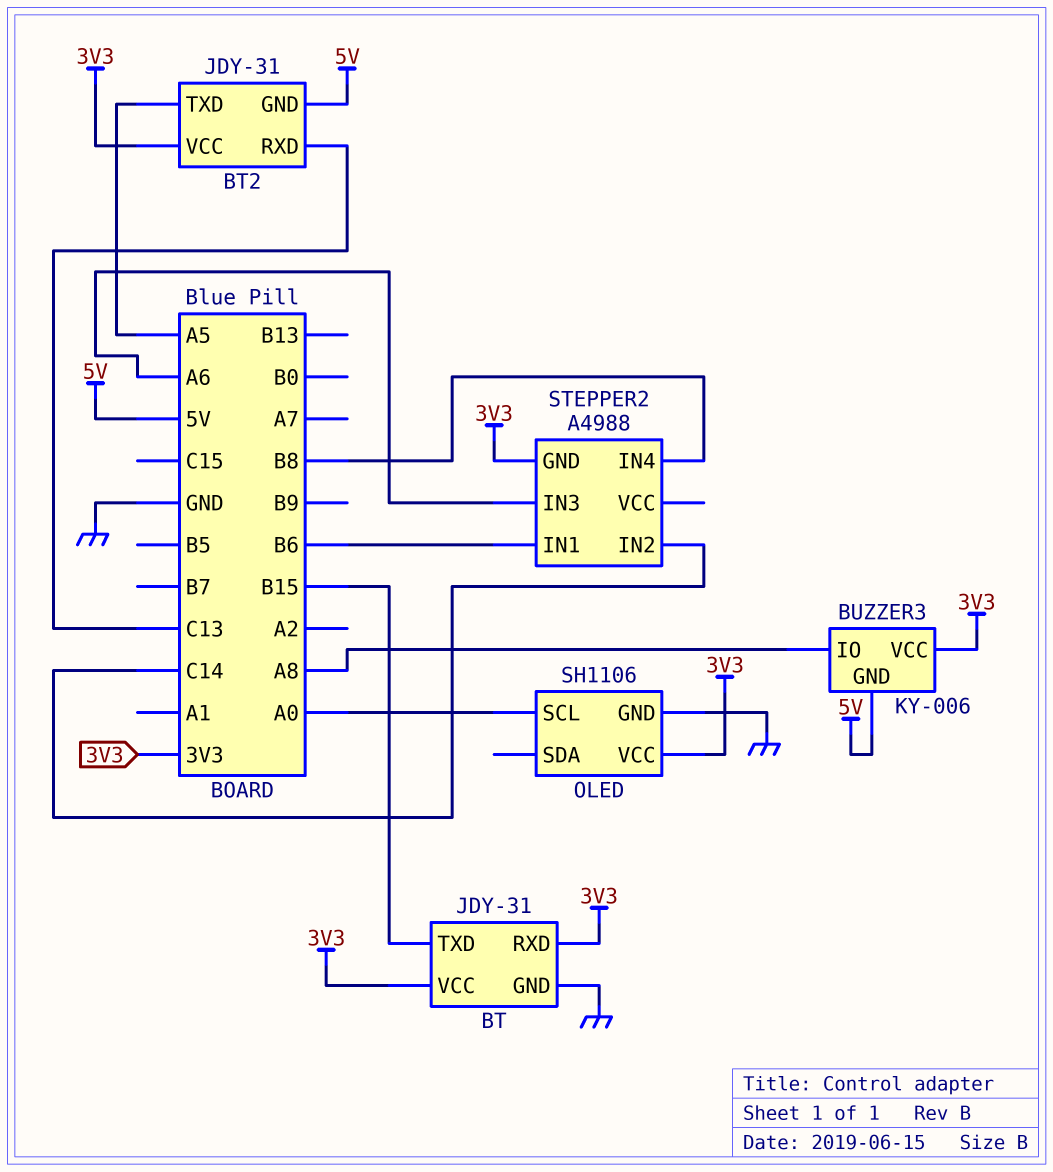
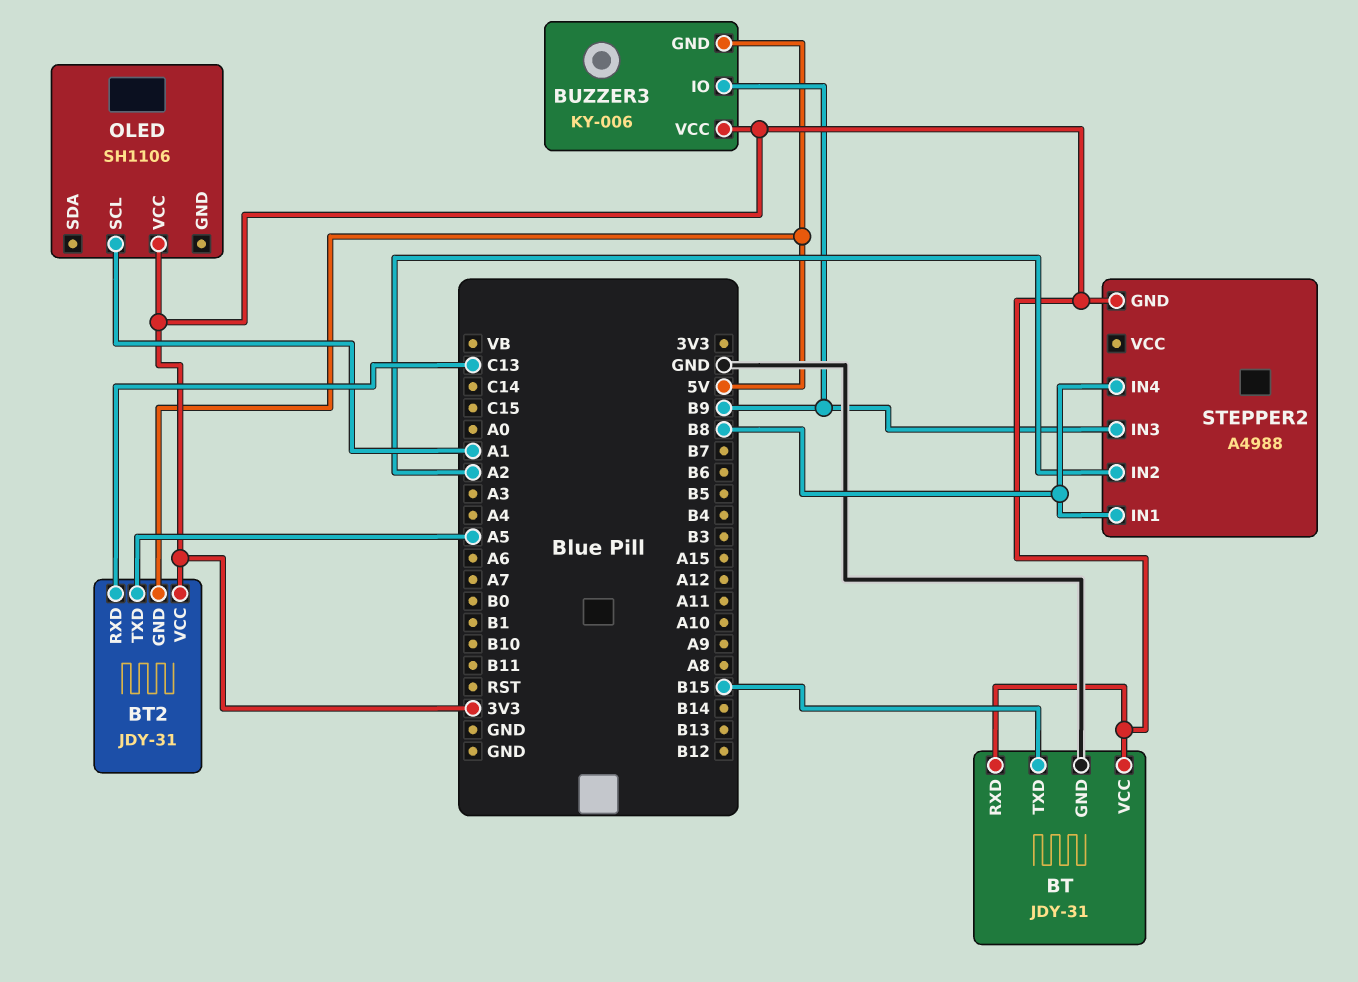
BUZZER3 pin IO: A8 -> B9
OLED pin GND: GND -> none
OLED pin SCL: A0 -> A1
STEPPER2 pin IN1: B6 -> B8
STEPPER2 pin IN2: C14 -> A2
STEPPER2 pin IN3: A6 -> B9

